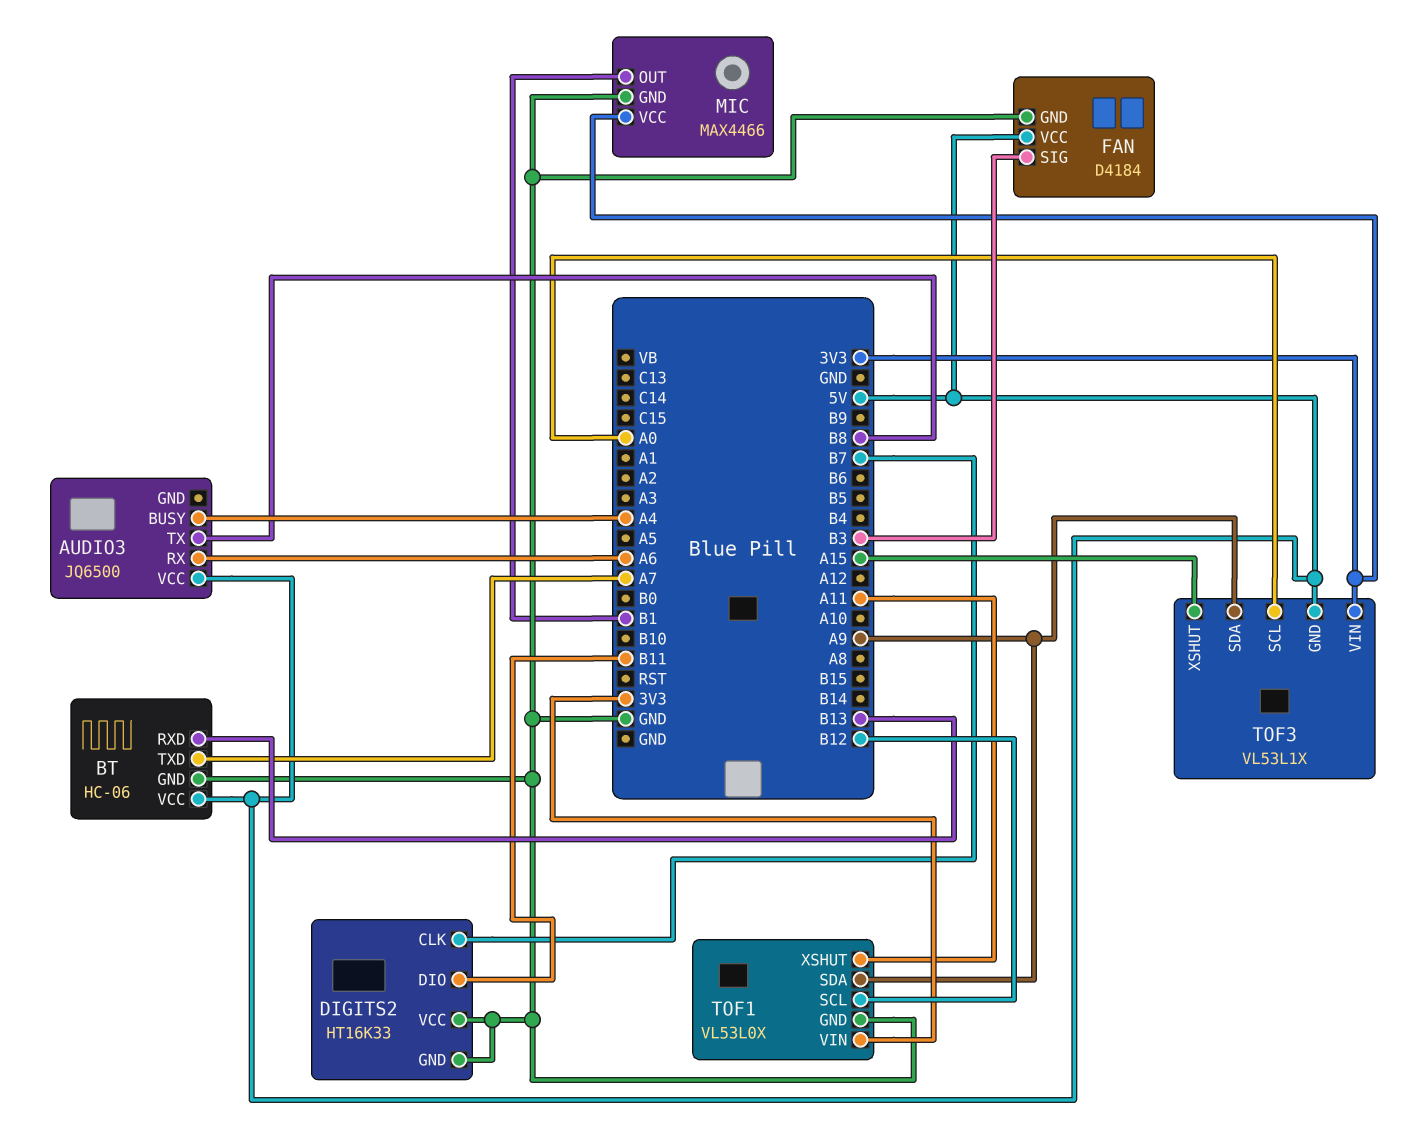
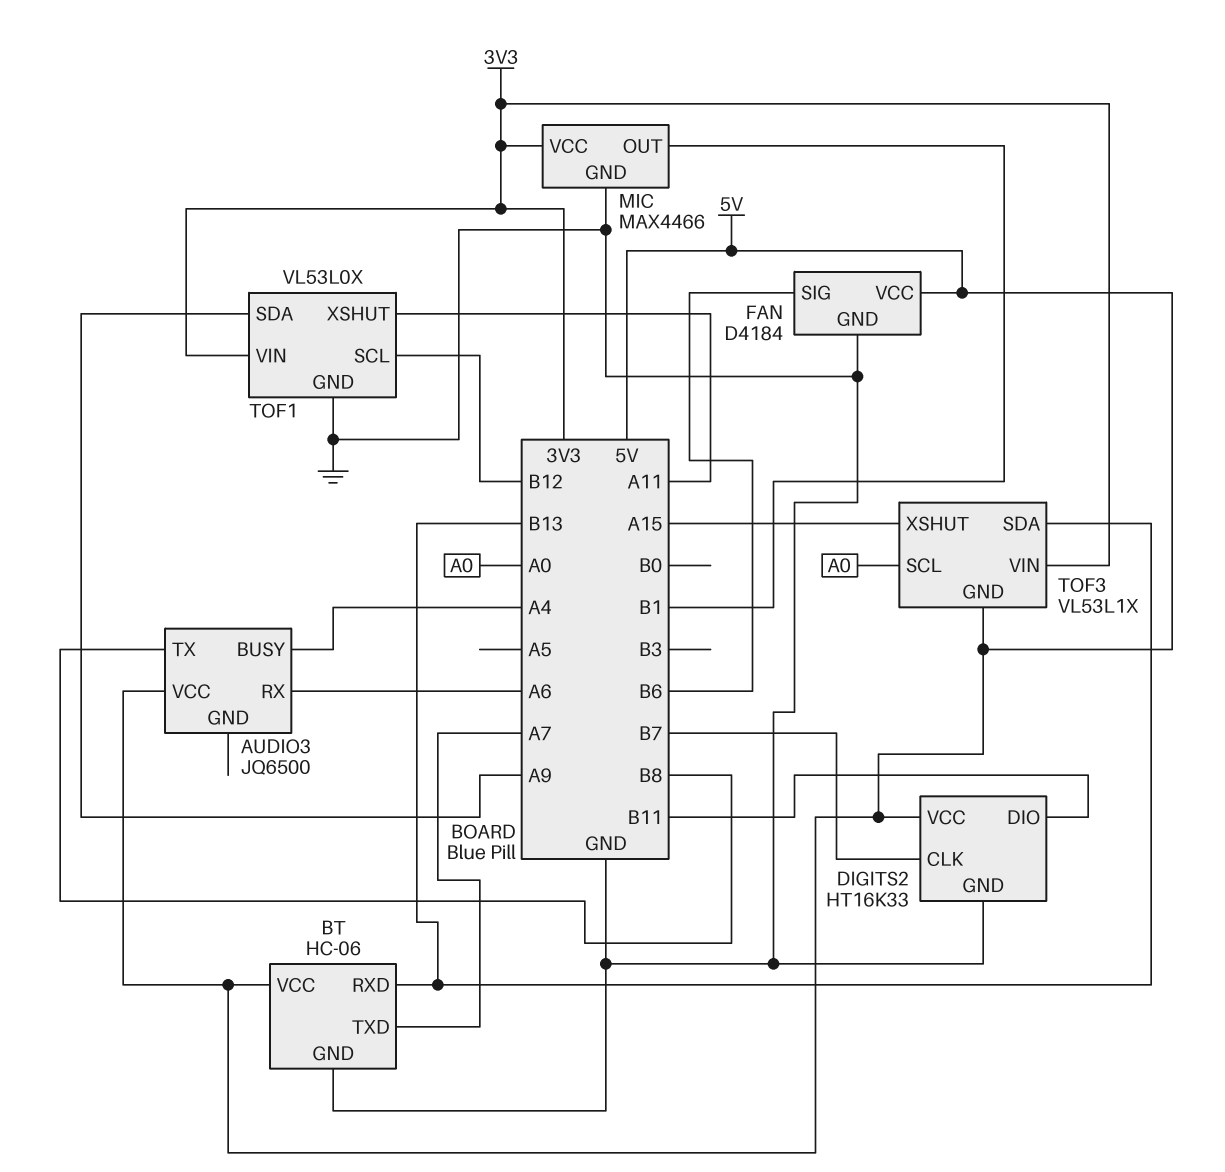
DIGITS2 pin VCC: GND -> 5V
FAN pin SIG: B3 -> B6
TOF3 pin SDA: A9 -> B13

